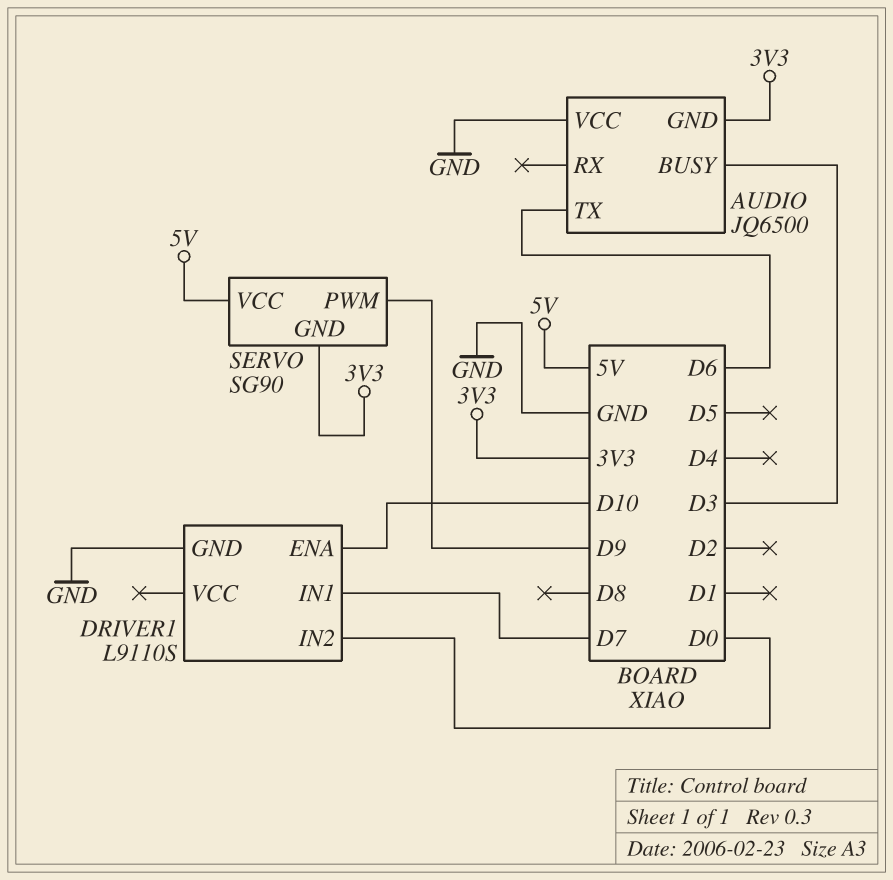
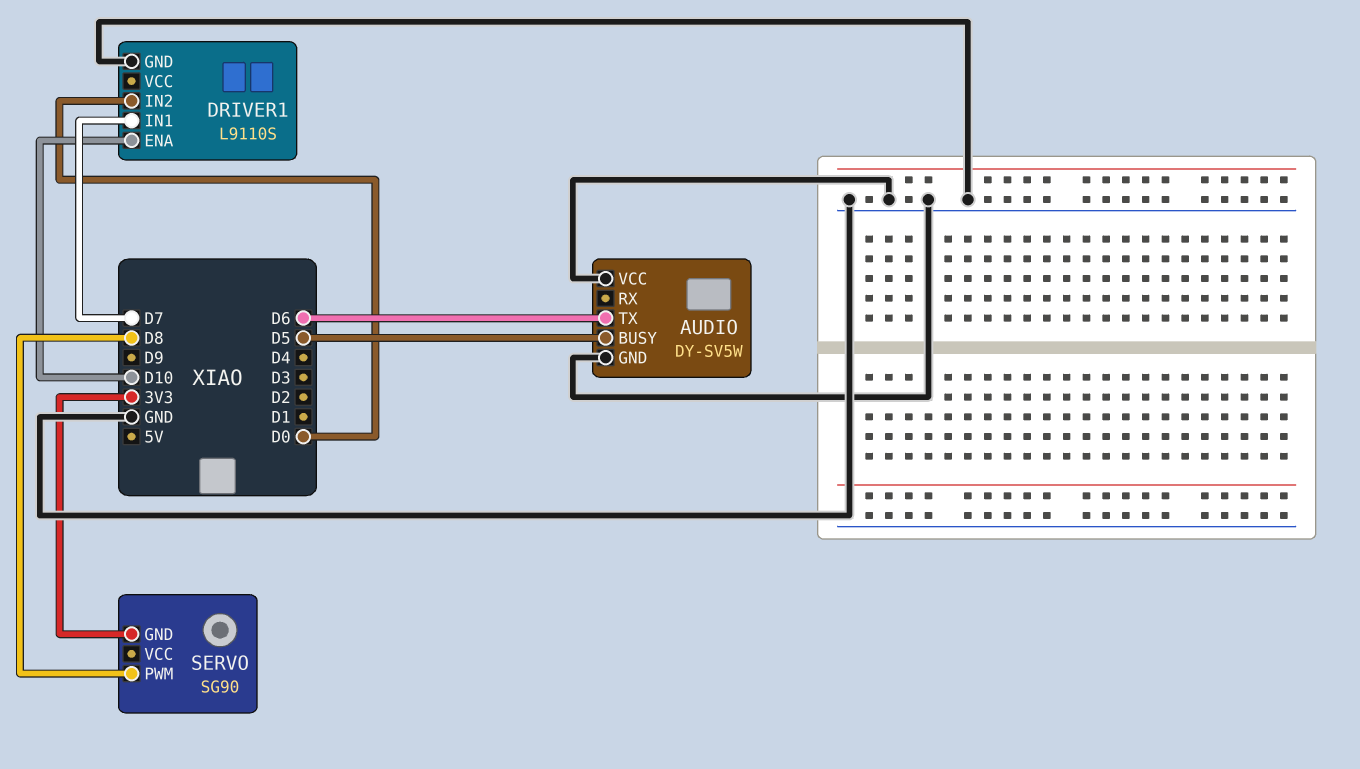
AUDIO: JQ6500 -> DY-SV5W
AUDIO pin BUSY: D3 -> D5
AUDIO pin GND: 3V3 -> GND
SERVO pin PWM: D9 -> D8
SERVO pin VCC: 5V -> none

